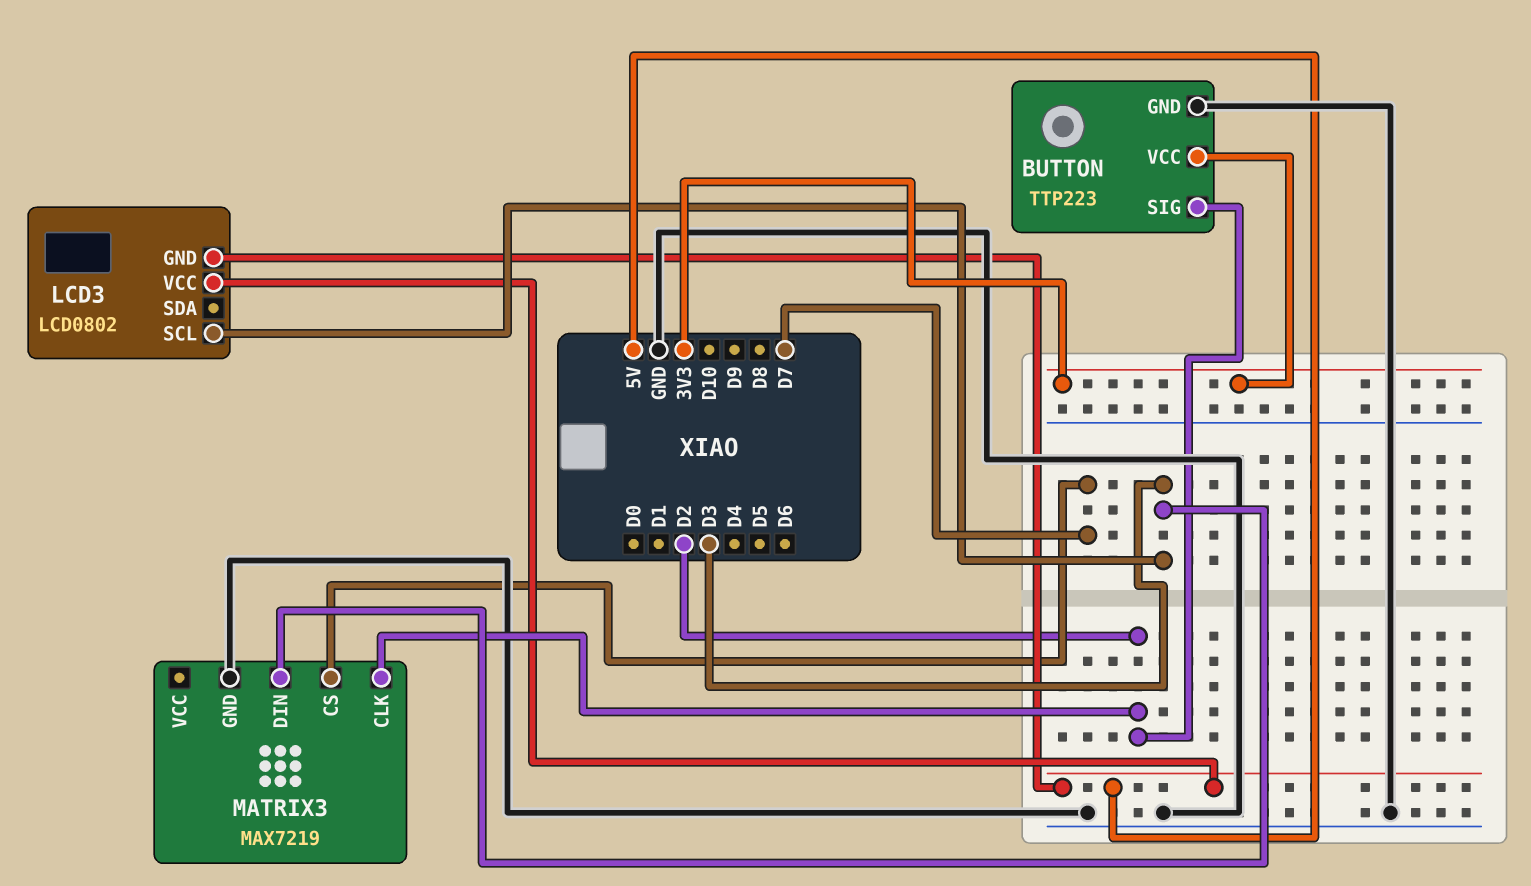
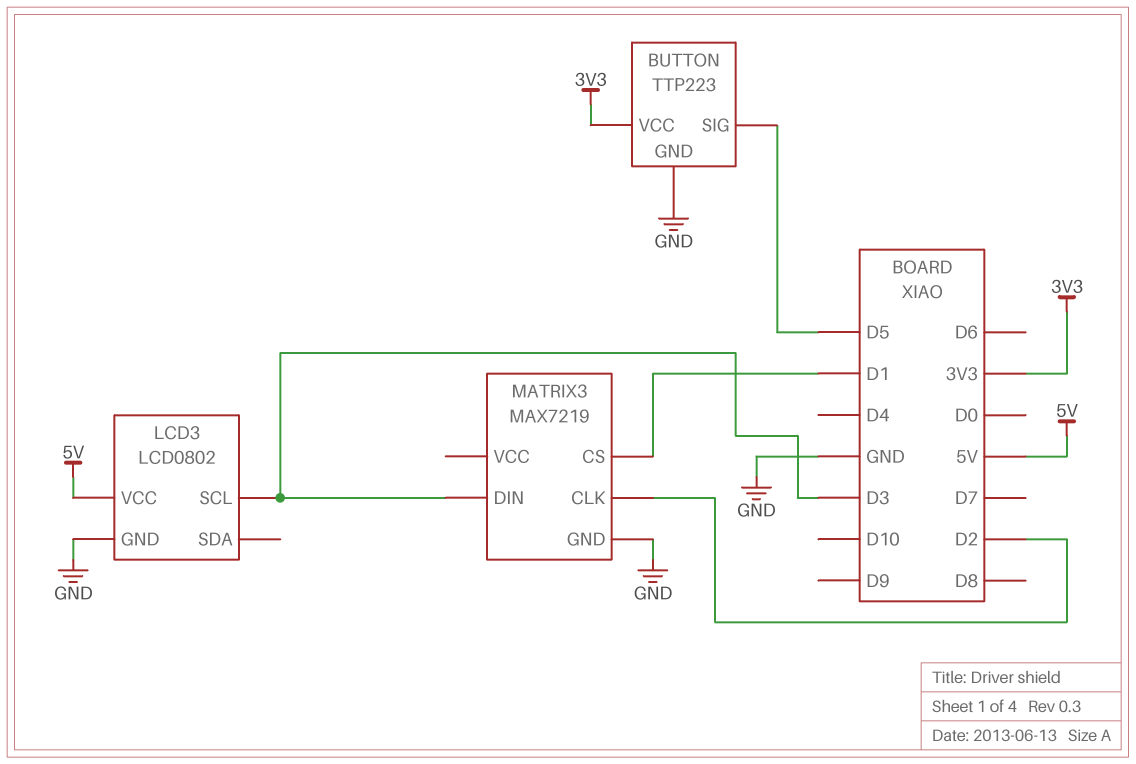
BUTTON pin SIG: D2 -> D5
LCD3 pin GND: 5V -> GND
MATRIX3 pin CS: D7 -> D1

